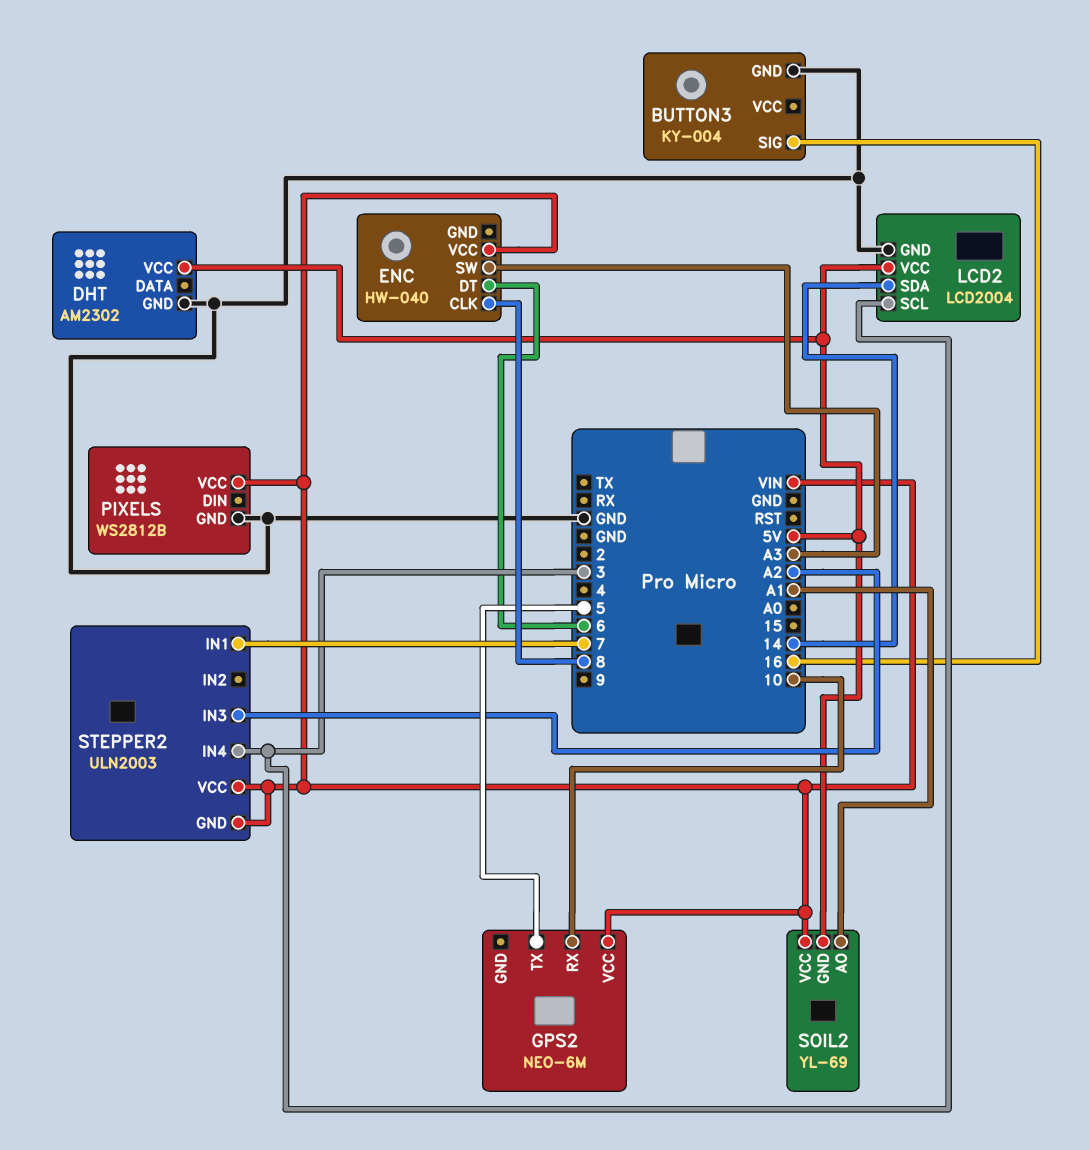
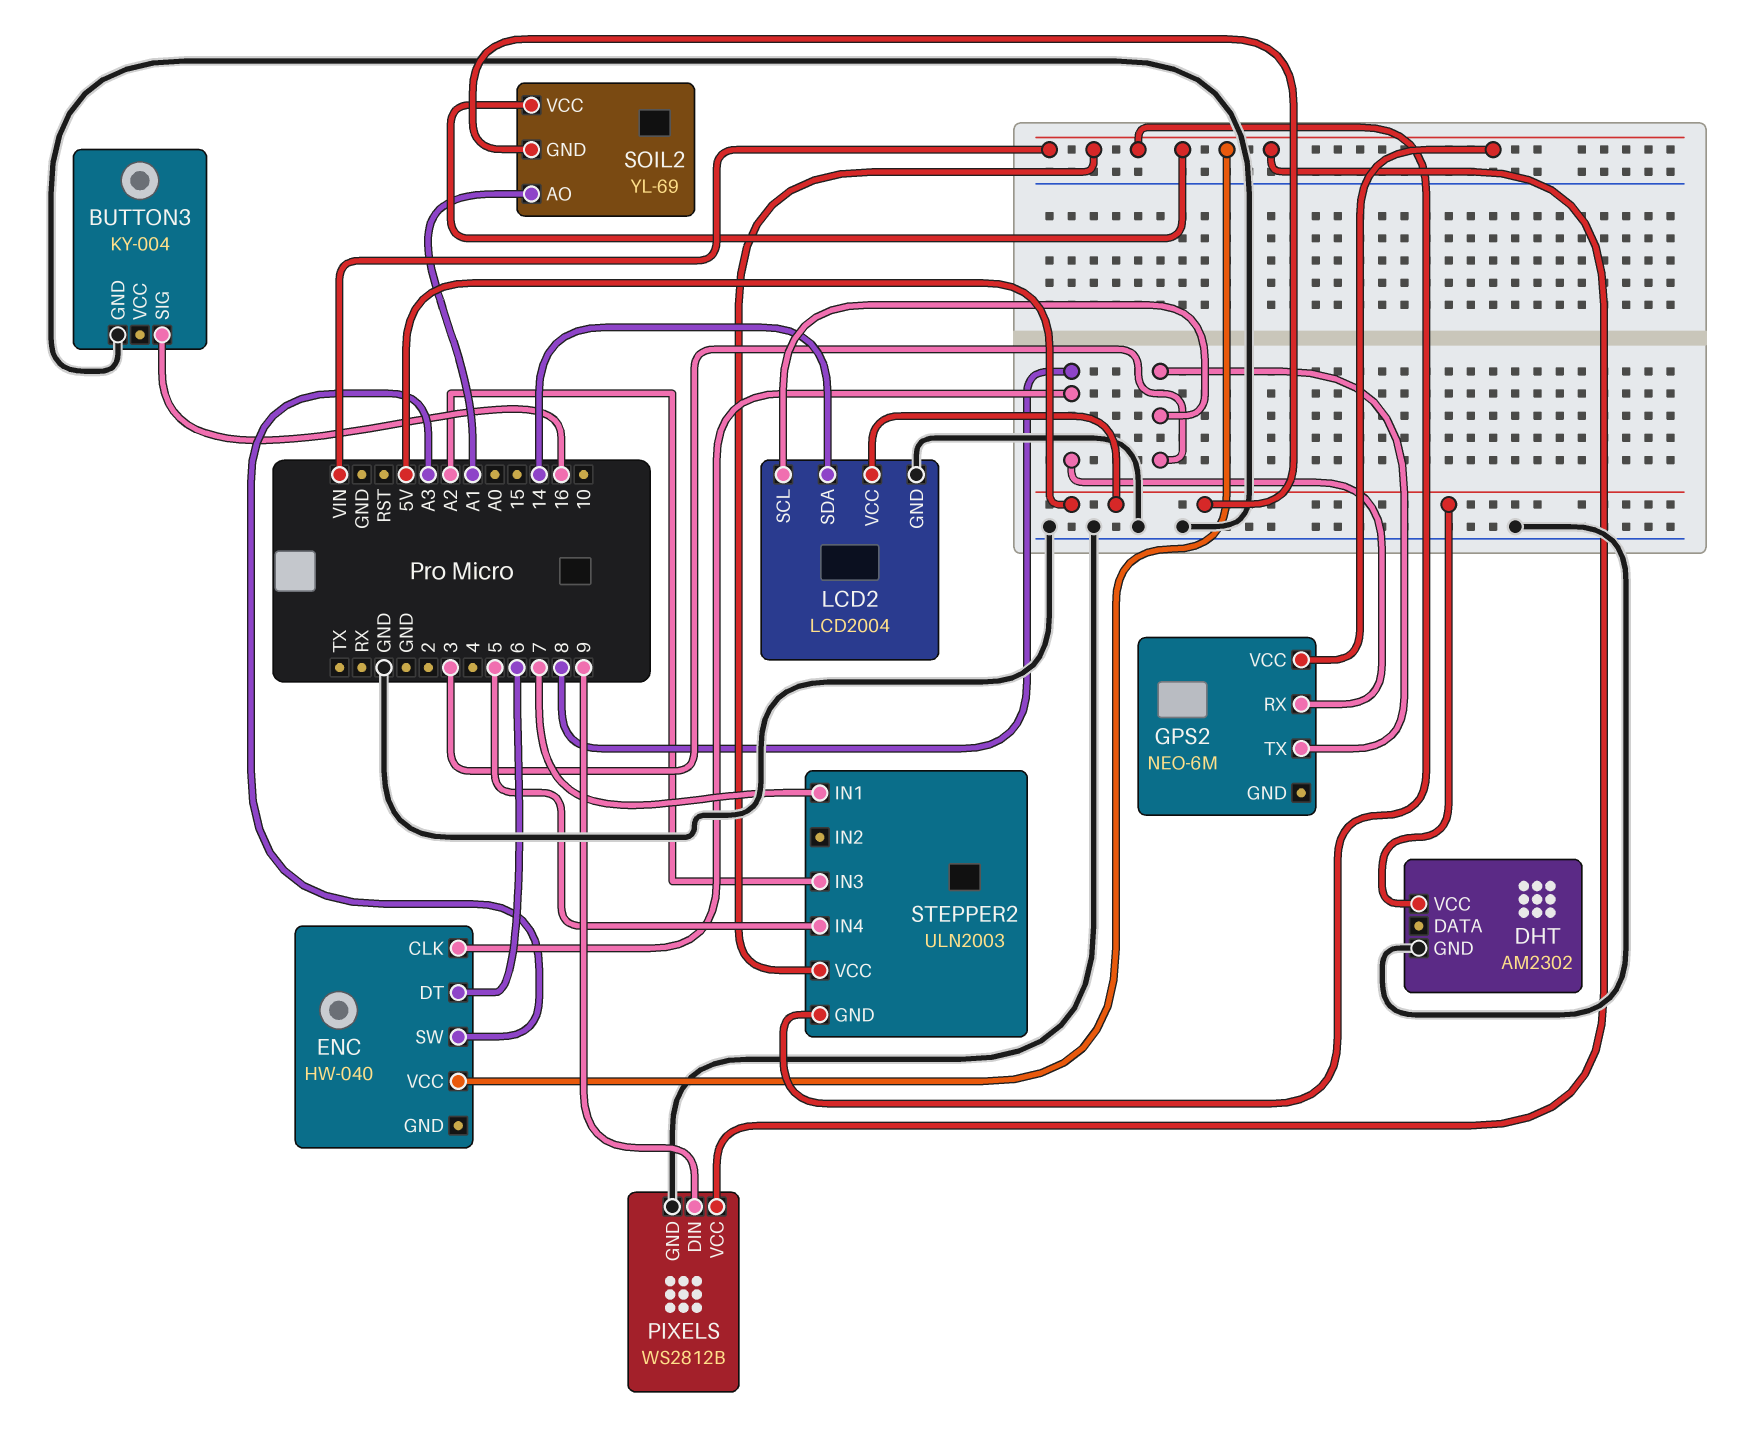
GPS2 pin RX: 10 -> 8
GPS2 pin TX: 5 -> 3
PIXELS pin DIN: none -> 9
STEPPER2 pin IN4: 3 -> 5

